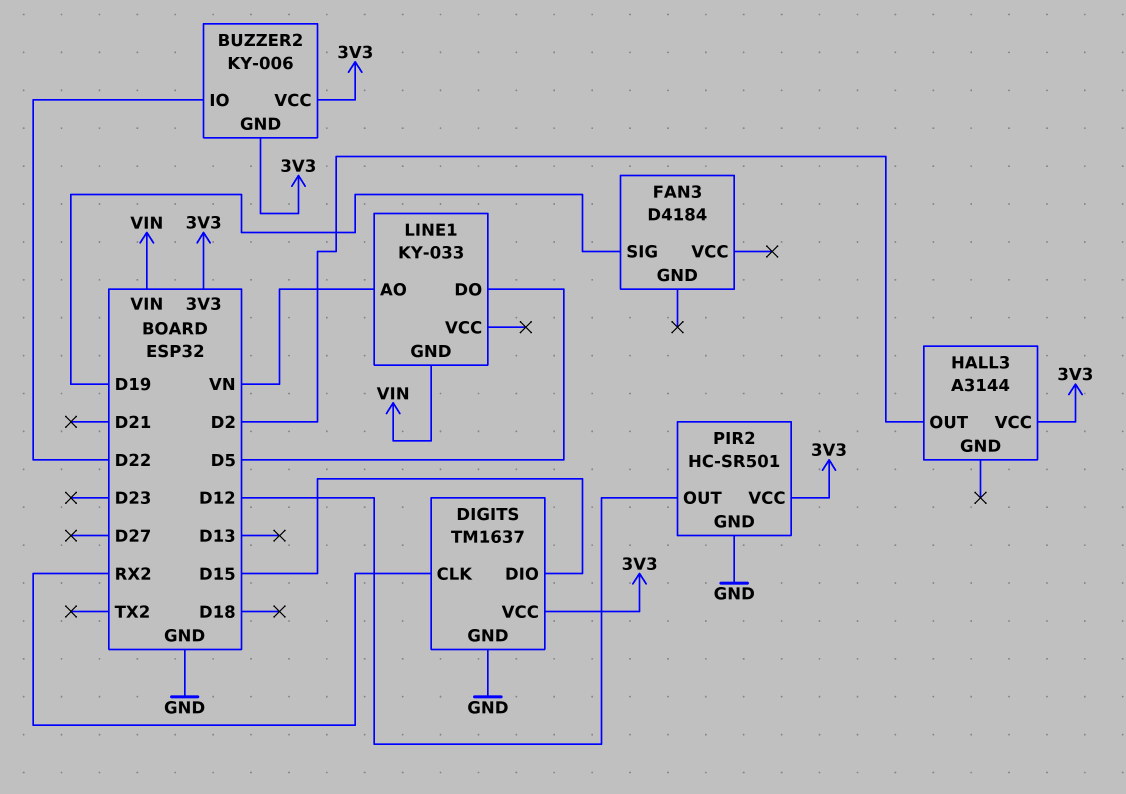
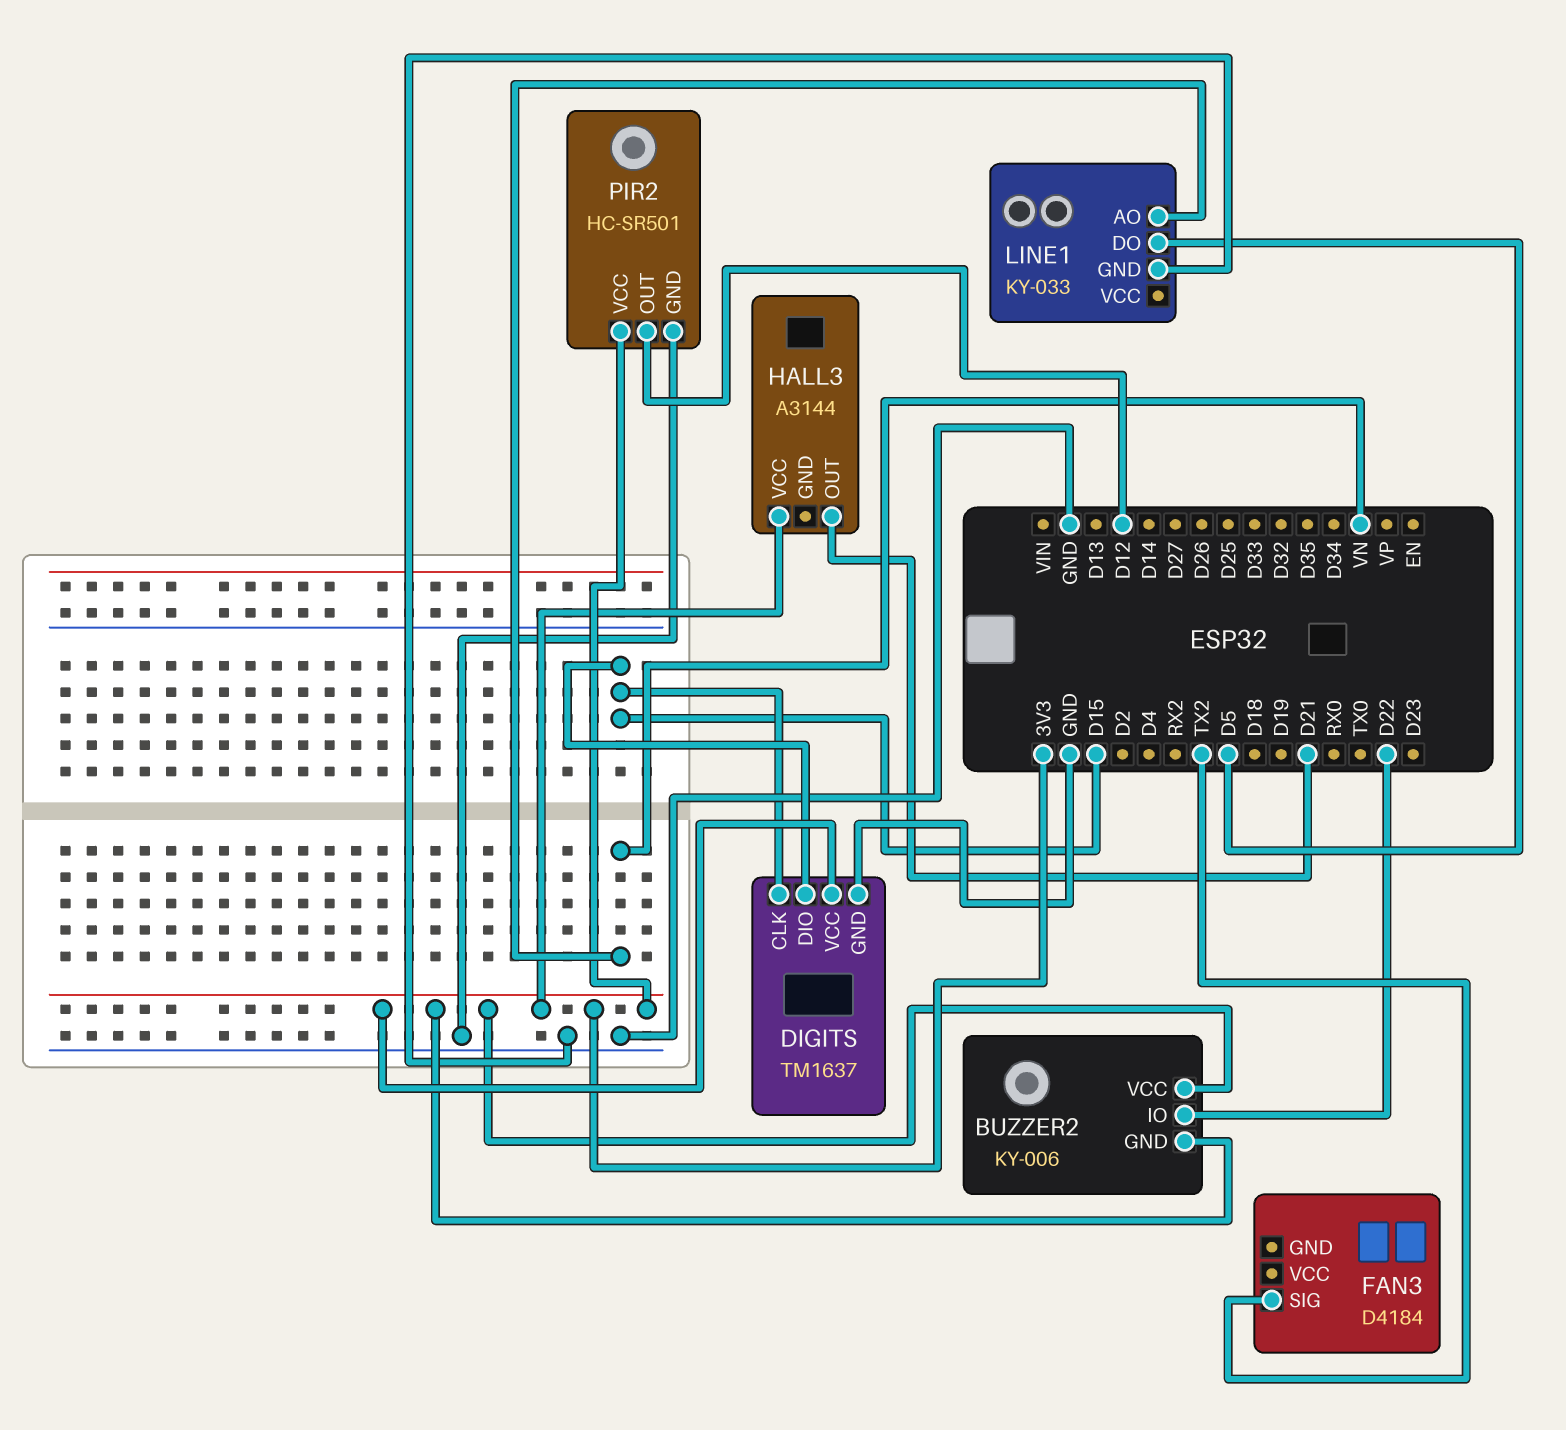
DIGITS pin CLK: RX2 -> D15
FAN3 pin SIG: D19 -> TX2
HALL3 pin OUT: D2 -> D21
LINE1 pin GND: VIN -> GND

